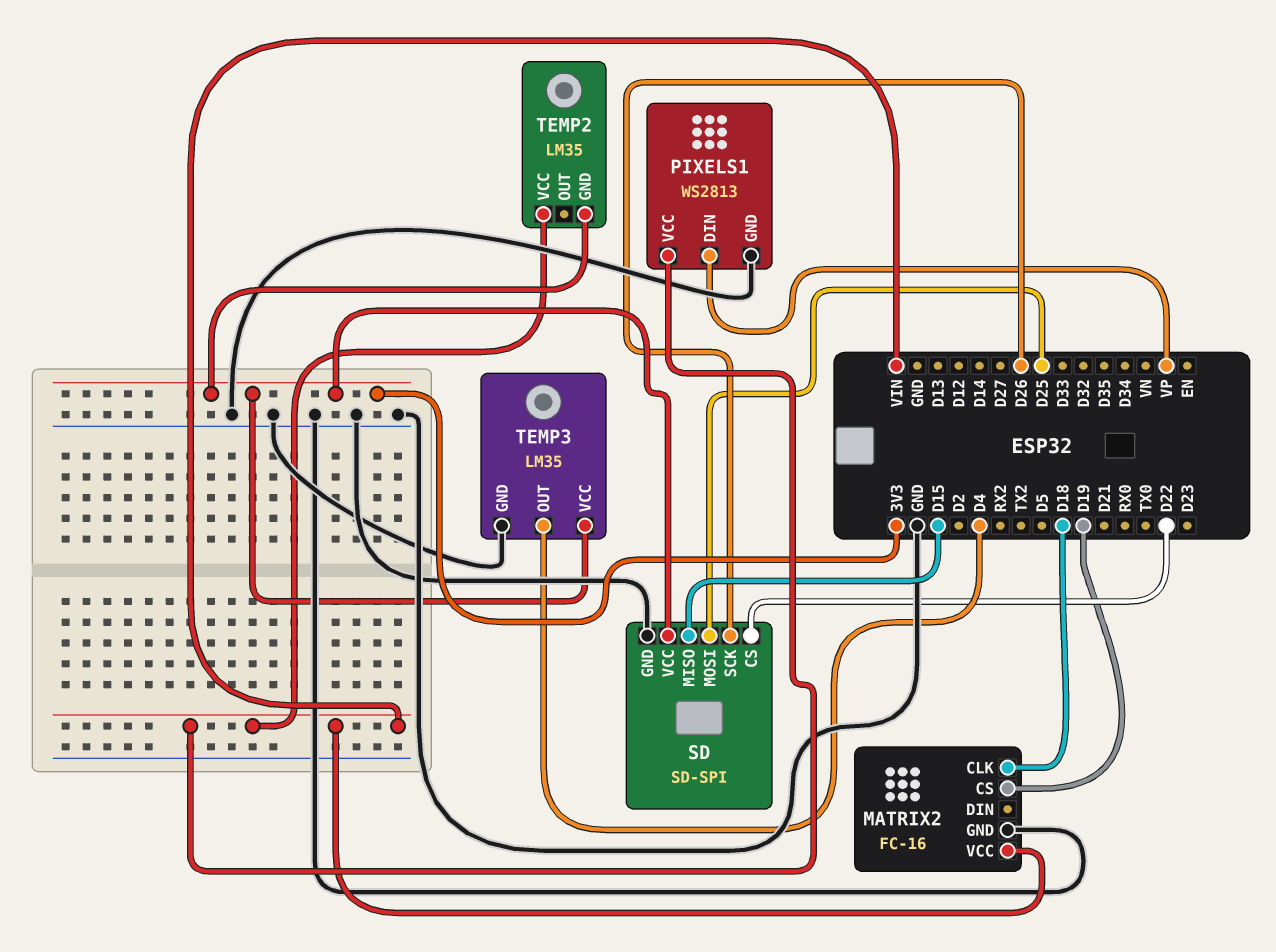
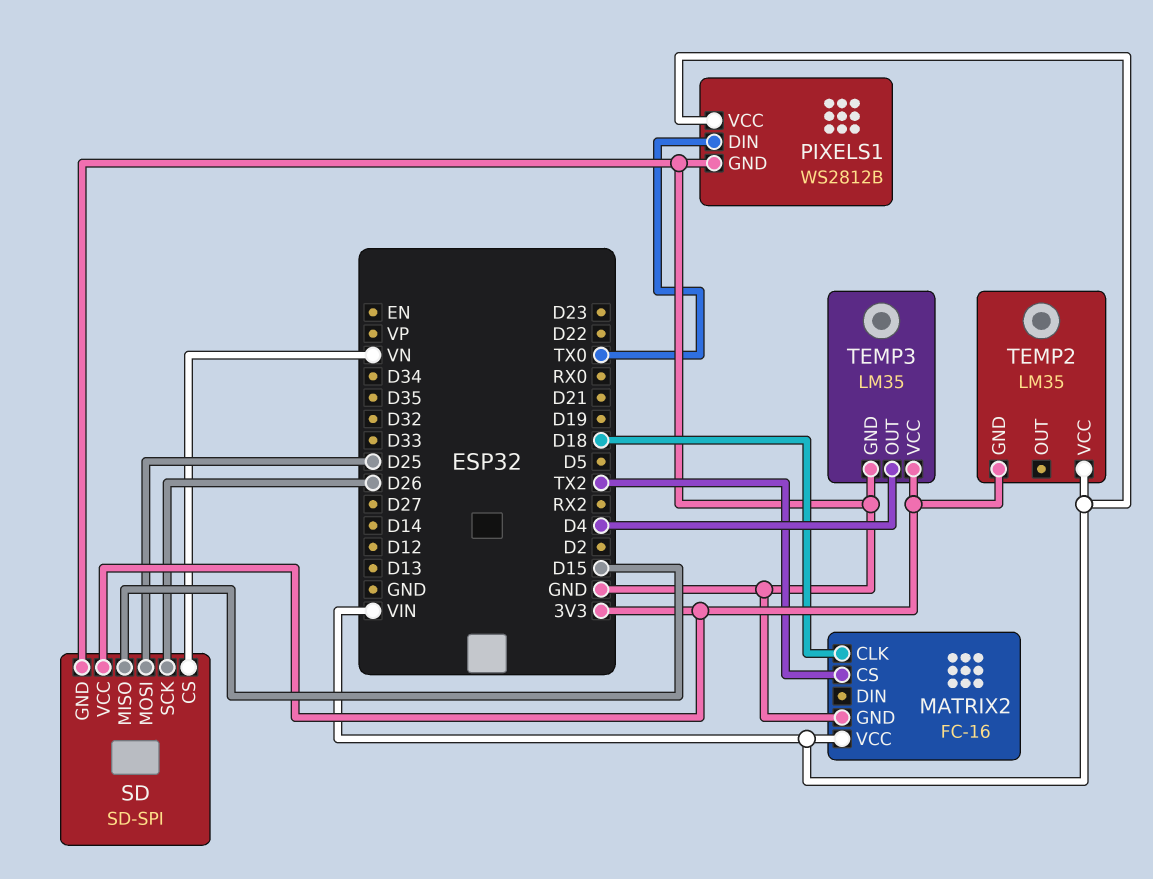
MATRIX2 pin CS: D19 -> TX2
PIXELS1: WS2813 -> WS2812B
PIXELS1 pin DIN: VP -> TX0
SD pin CS: D22 -> VN

